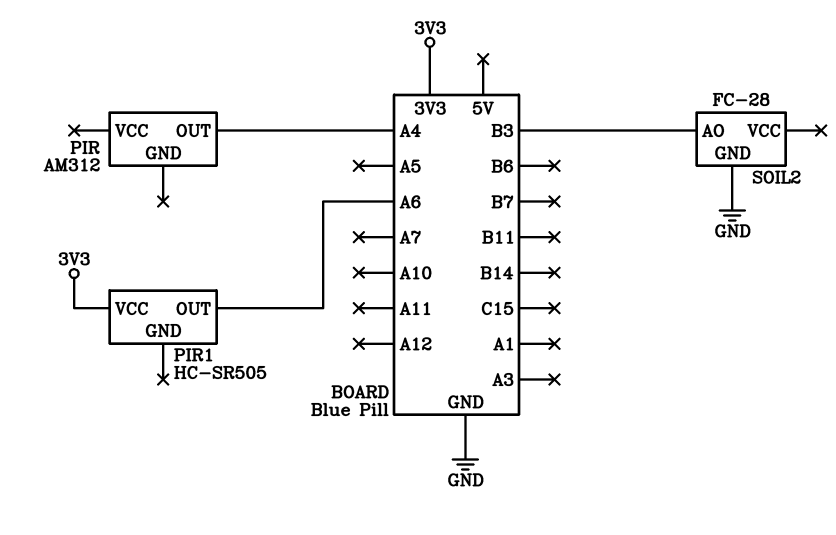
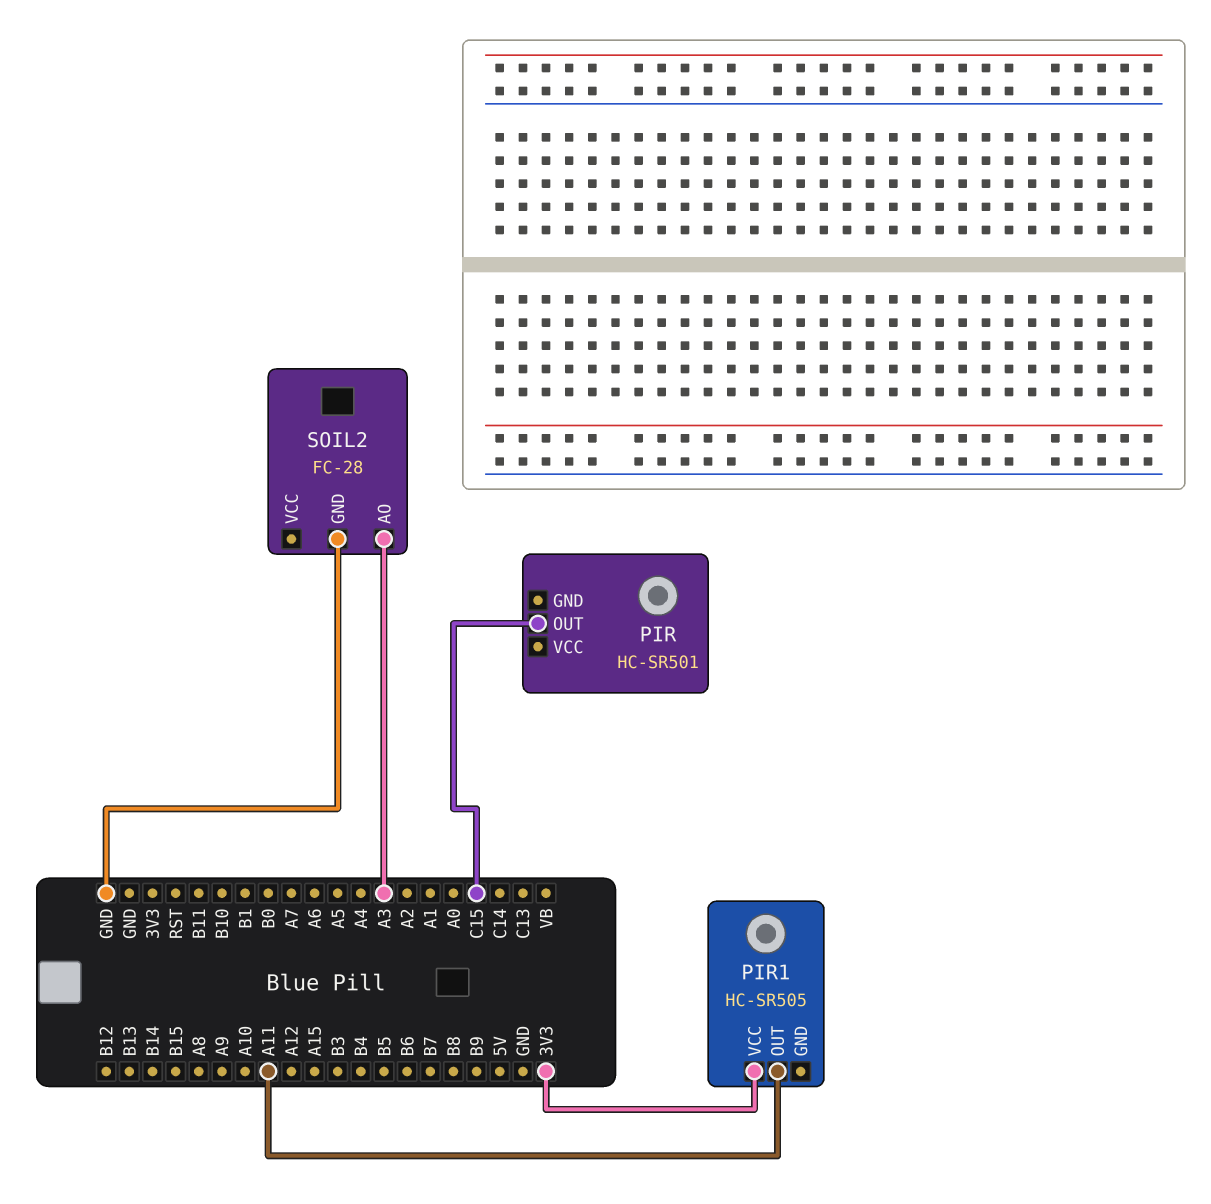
PIR: AM312 -> HC-SR501
PIR pin OUT: A4 -> C15
PIR1 pin OUT: A6 -> A11
SOIL2 pin AO: B3 -> A3

